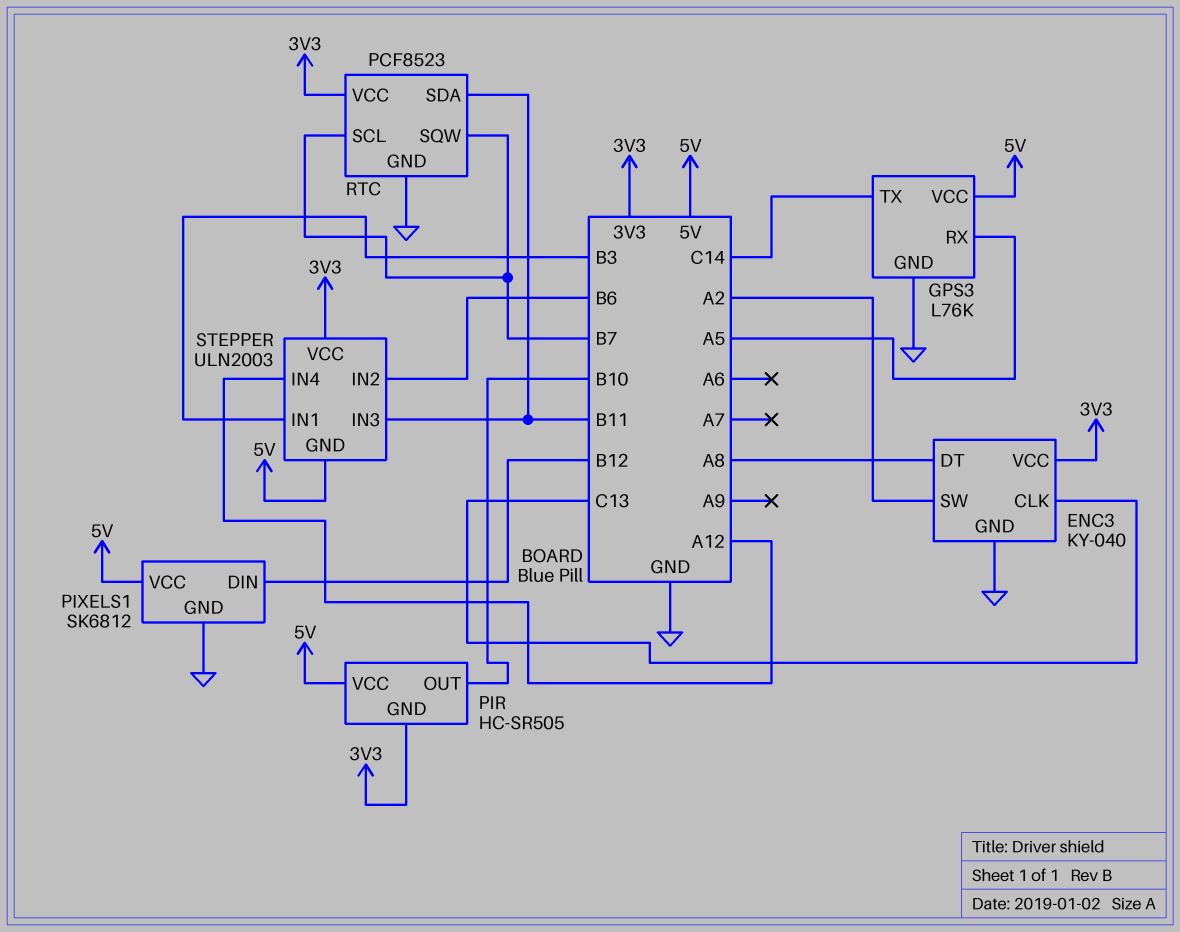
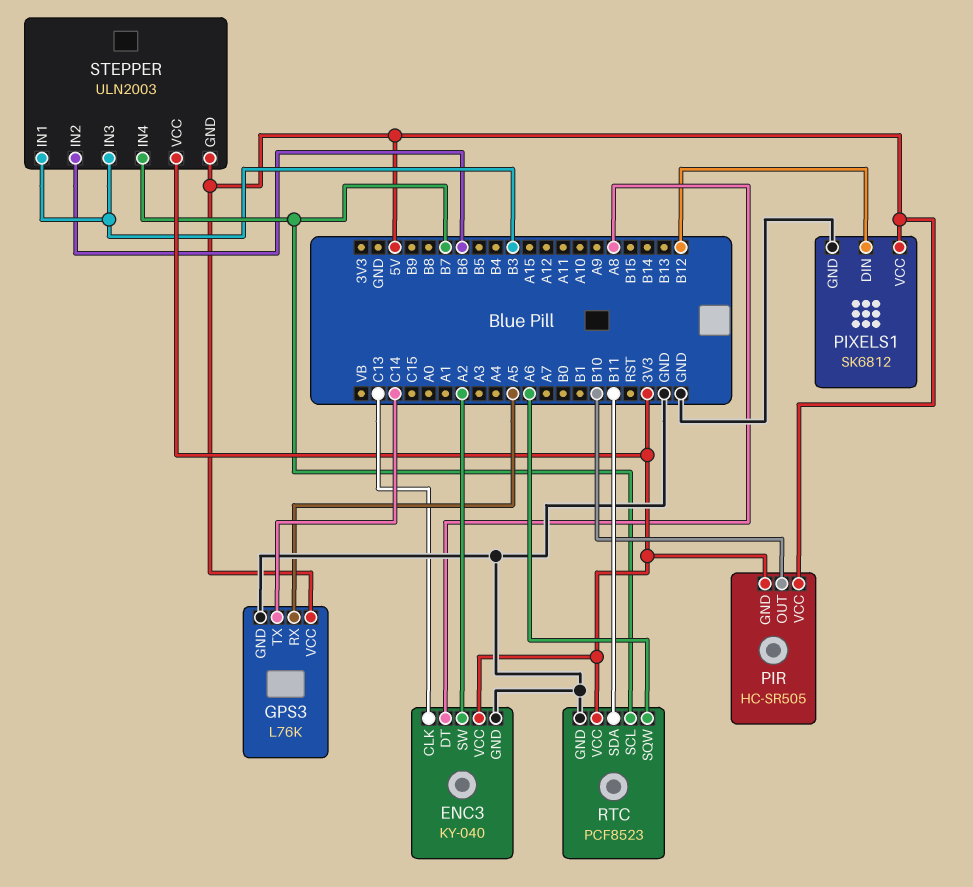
RTC pin SQW: B7 -> A6
STEPPER pin IN3: B11 -> B3
STEPPER pin IN4: A12 -> B7

